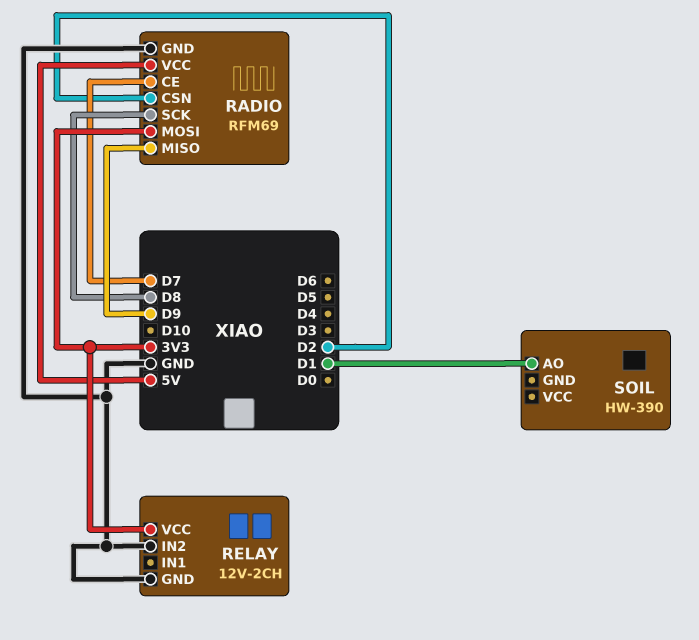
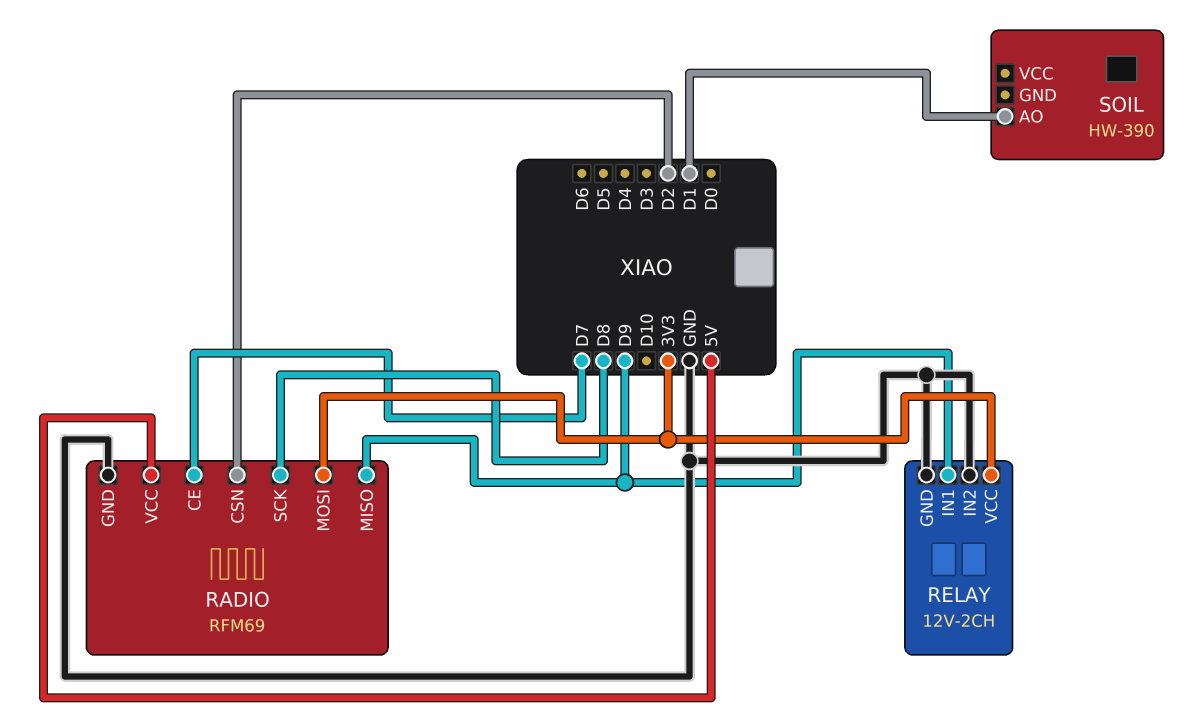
RELAY pin IN1: none -> D9

